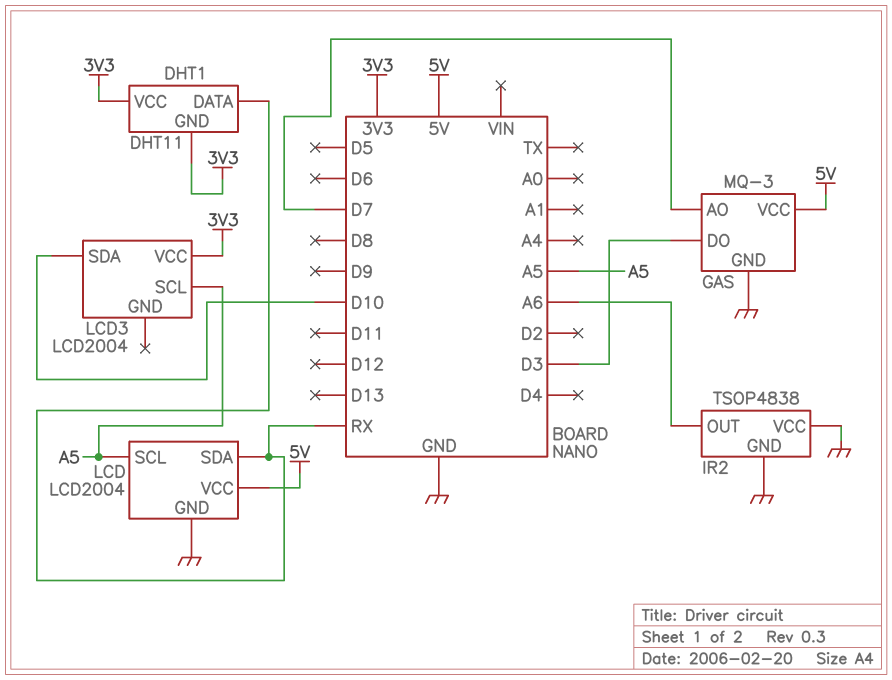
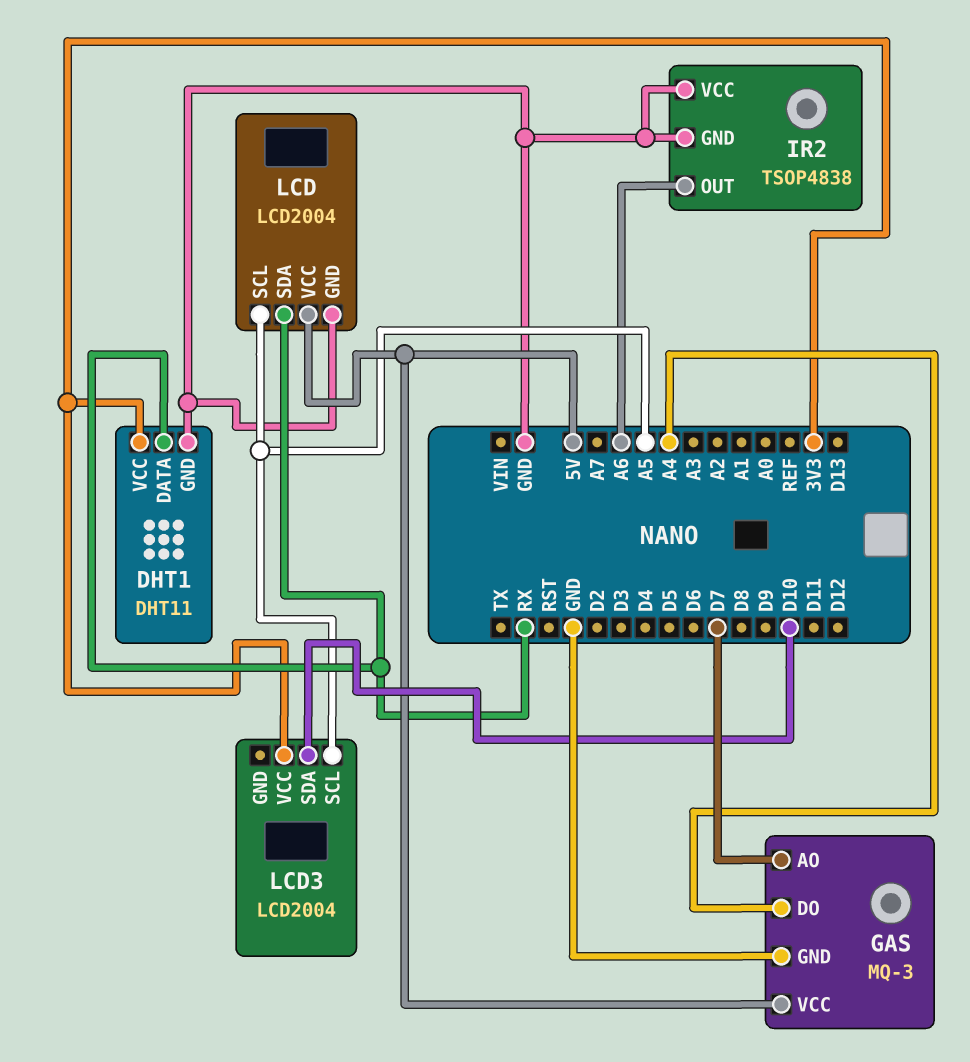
DHT1 pin GND: 3V3 -> GND
GAS pin DO: D3 -> A4

